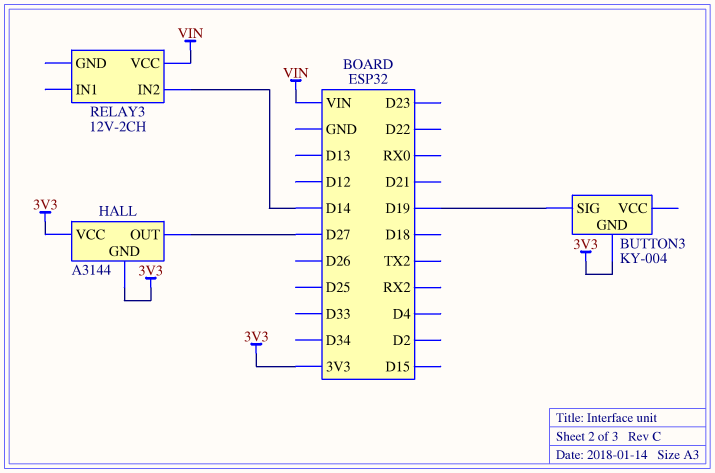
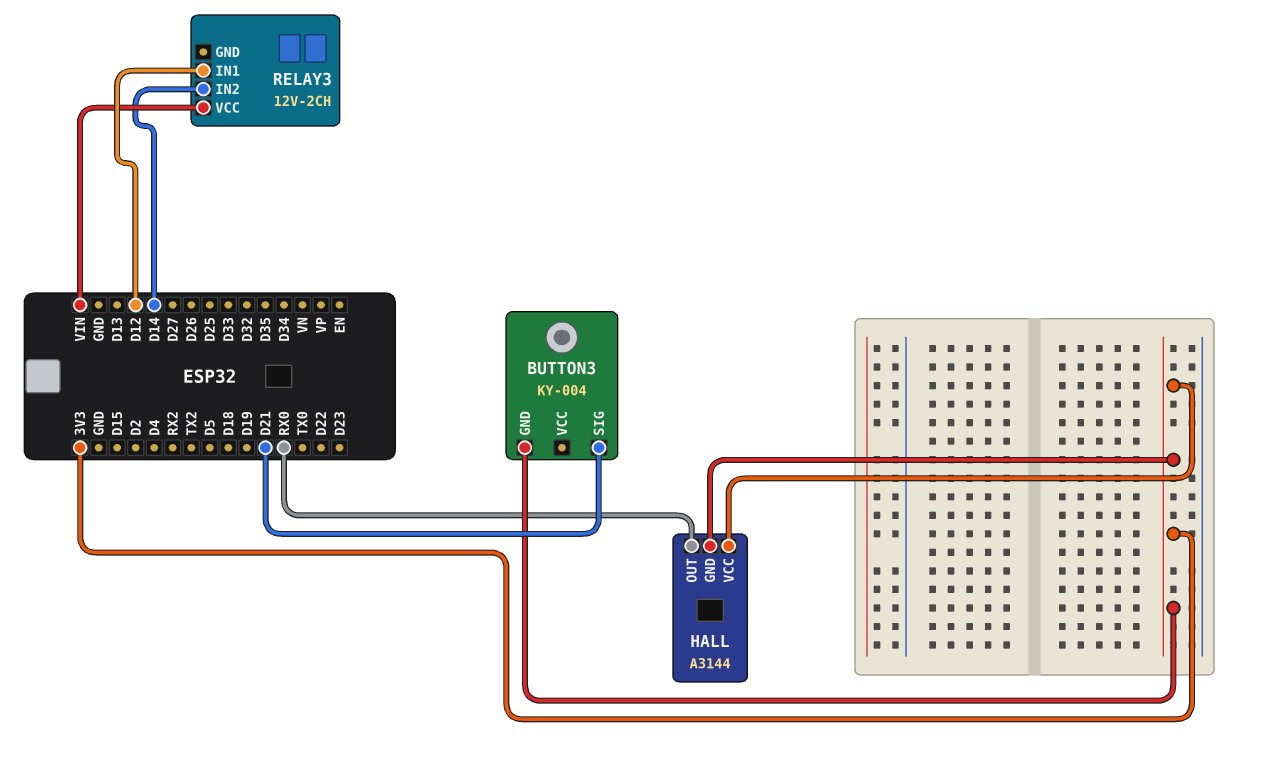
BUTTON3 pin SIG: D19 -> D21
HALL pin OUT: D27 -> RX0
RELAY3 pin IN1: none -> D12

